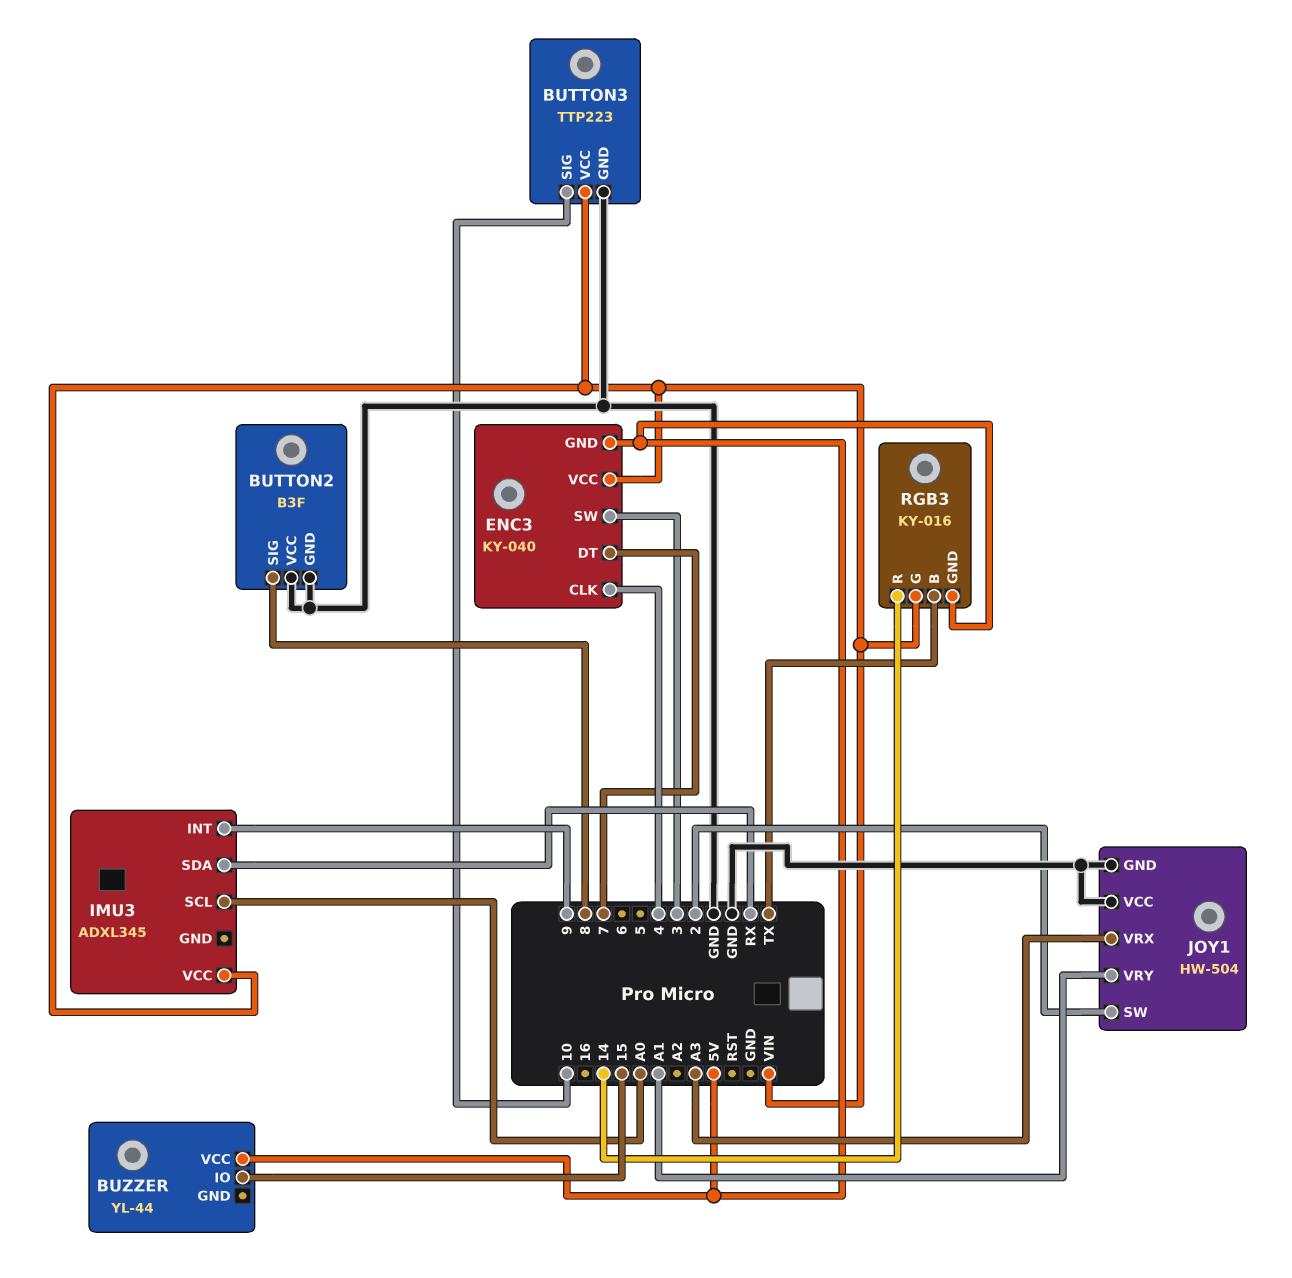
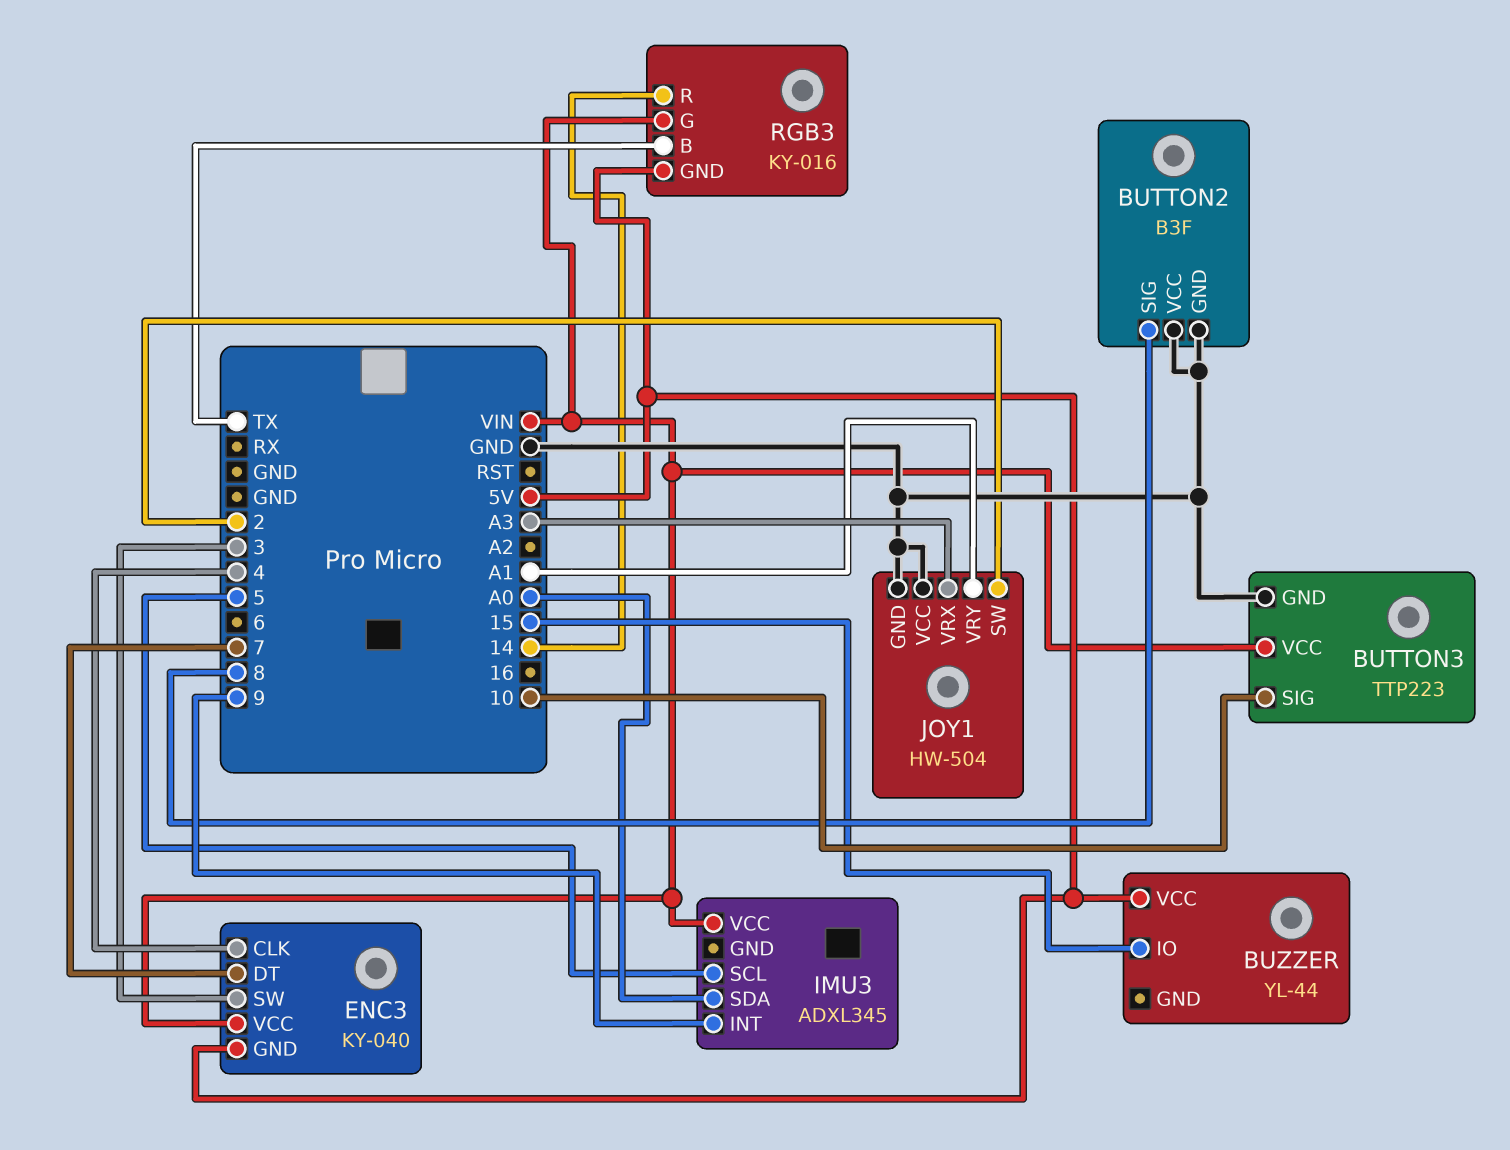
IMU3 pin SCL: A0 -> 5
IMU3 pin SDA: RX -> A0

